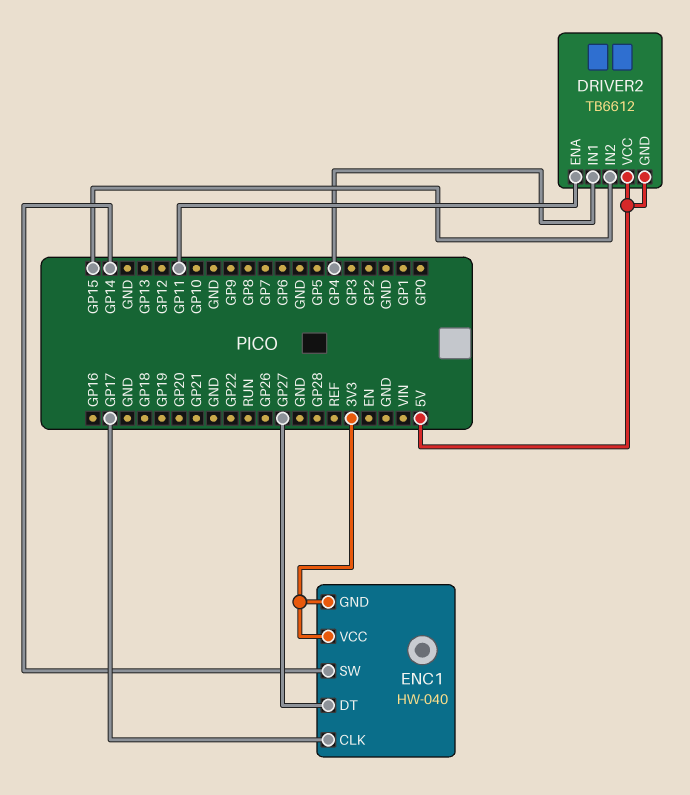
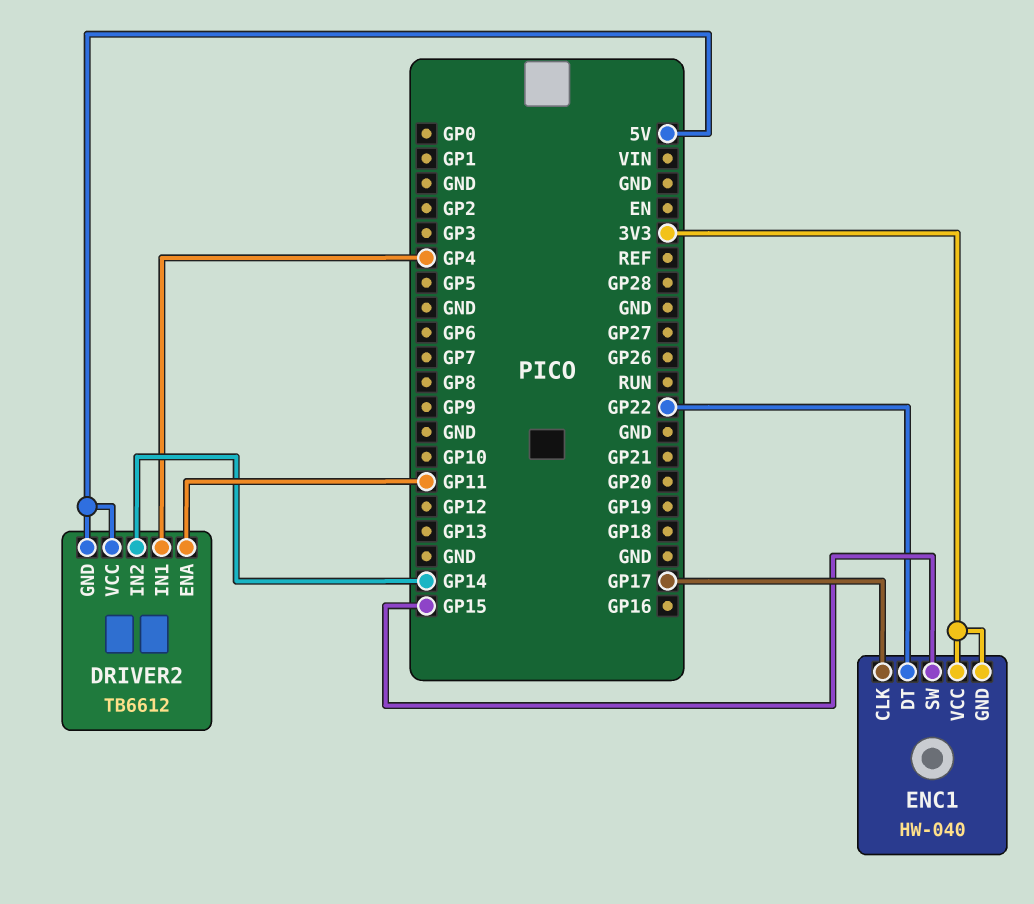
DRIVER2 pin IN2: GP15 -> GP14
ENC1 pin DT: GP27 -> GP22
ENC1 pin SW: GP14 -> GP15

